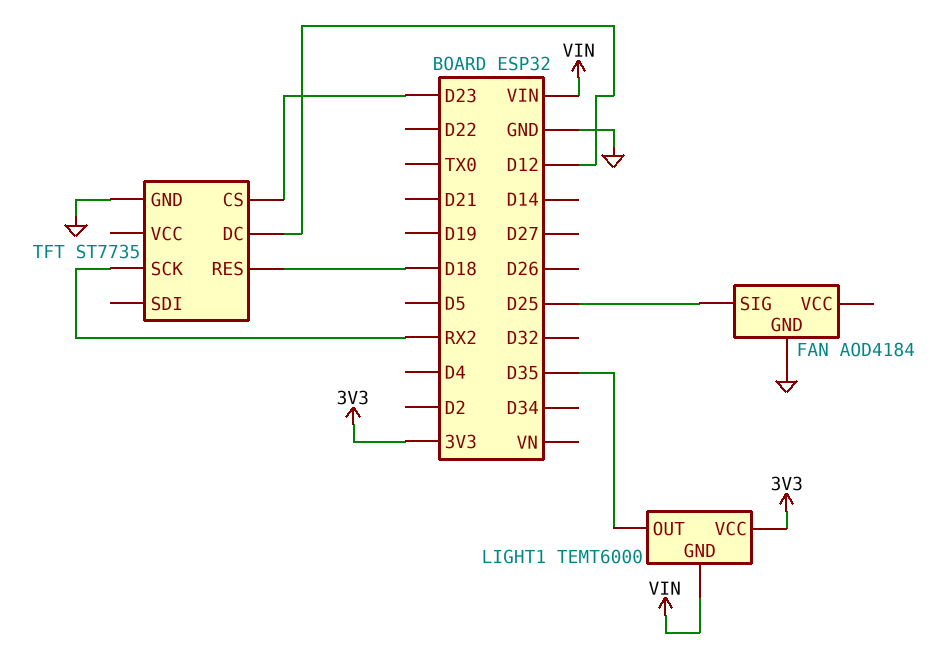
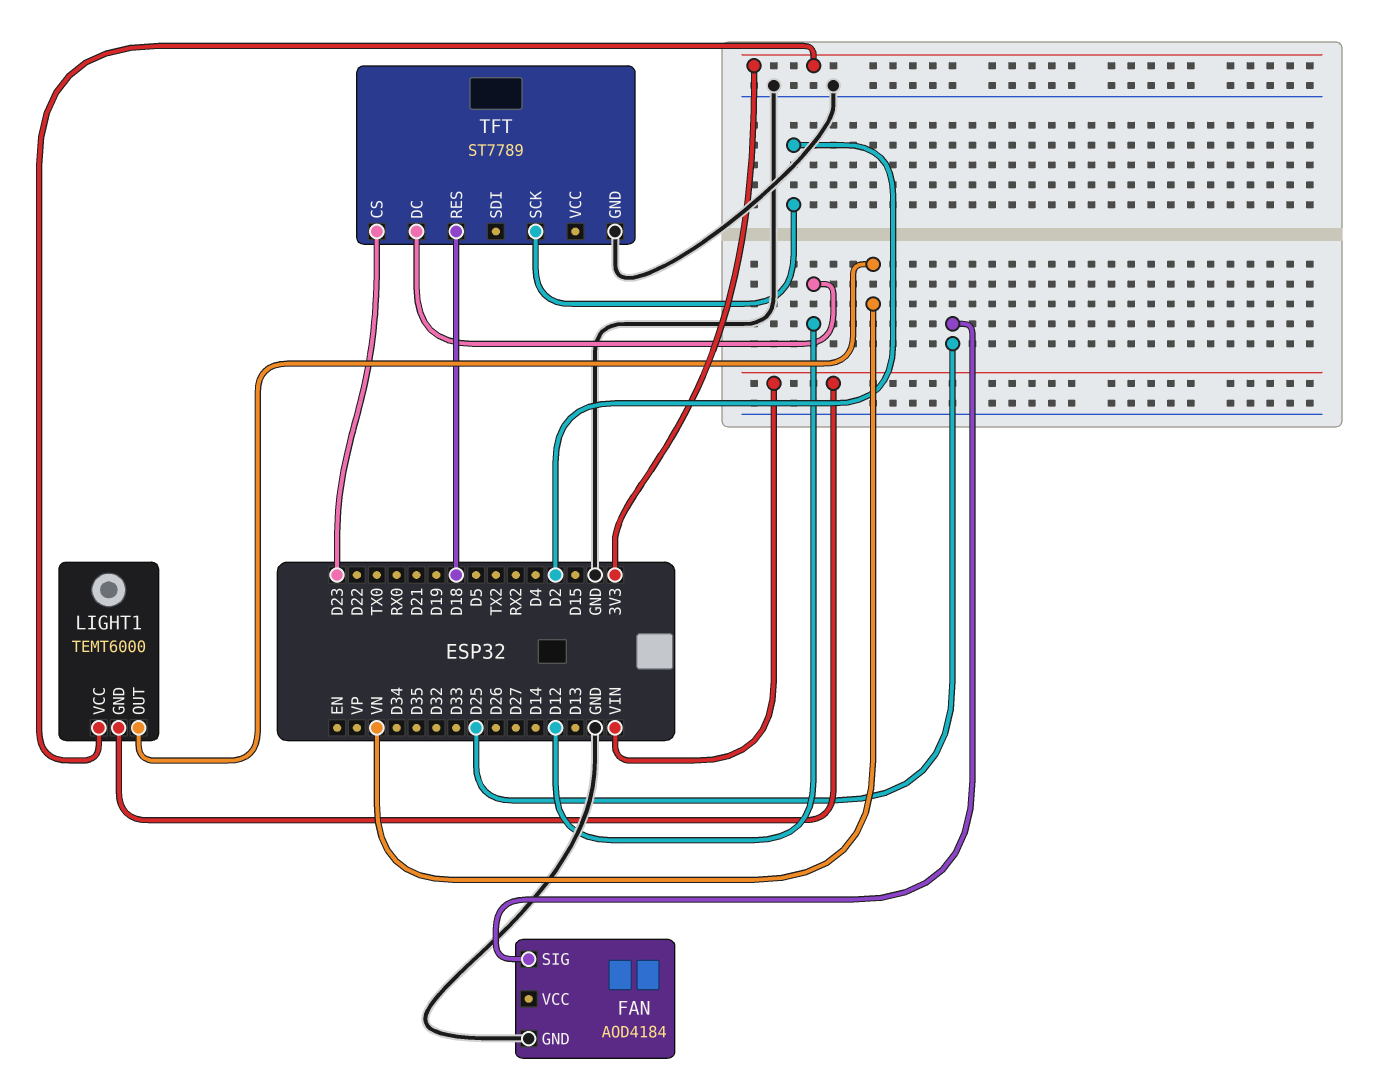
LIGHT1 pin OUT: D35 -> VN
TFT: ST7735 -> ST7789
TFT pin SCK: RX2 -> D2

